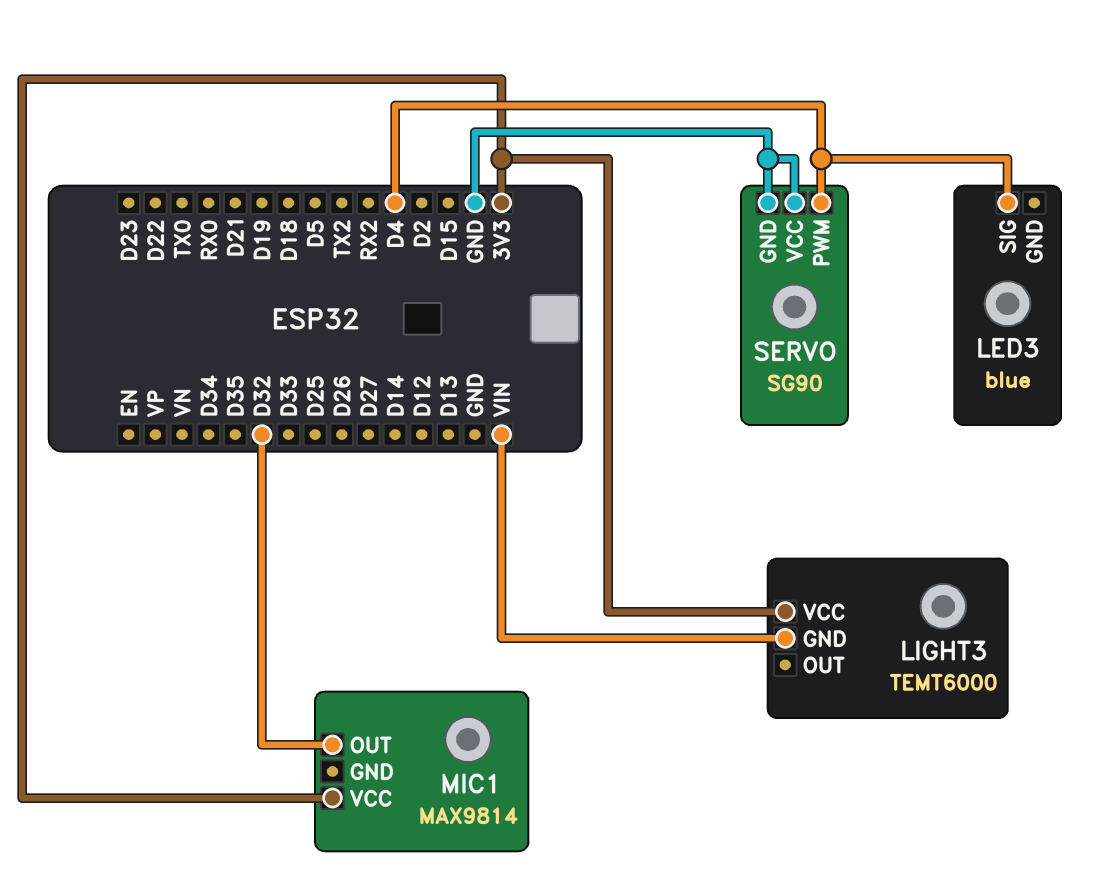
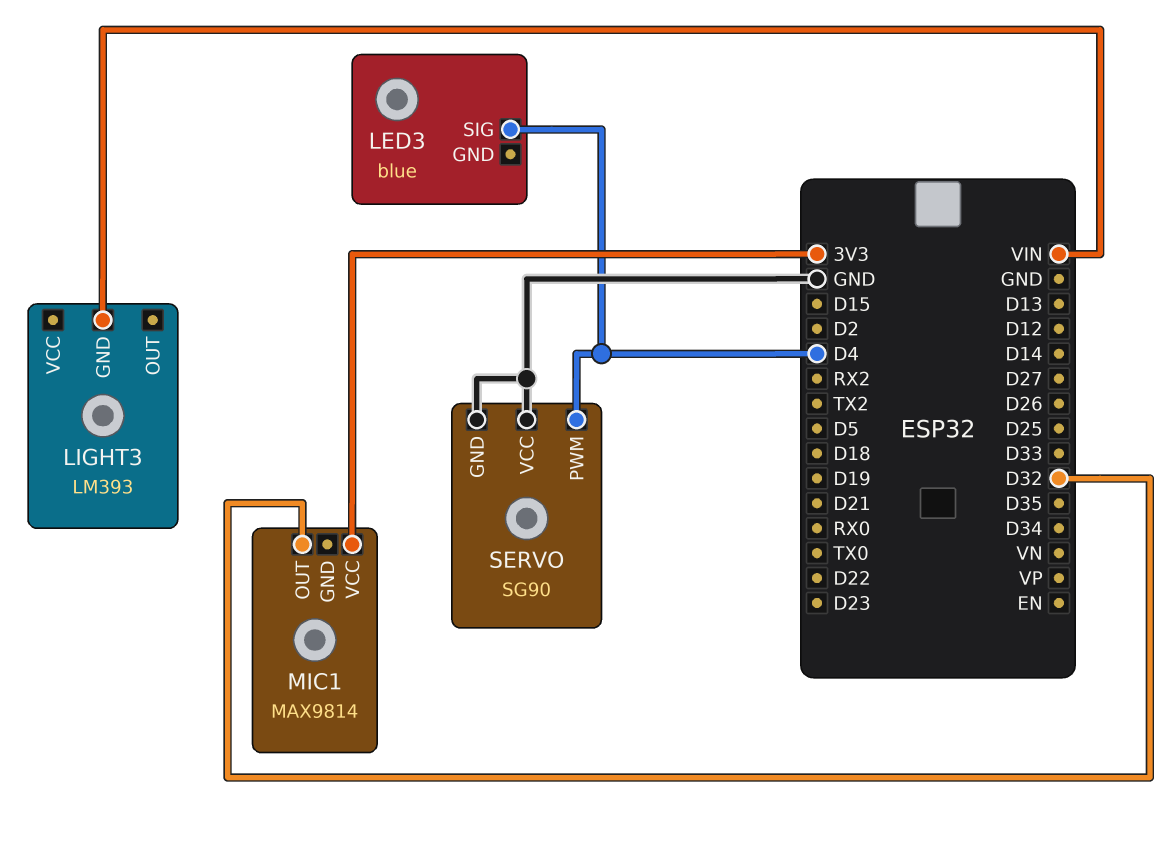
LIGHT3: TEMT6000 -> LM393
LIGHT3 pin VCC: 3V3 -> none

